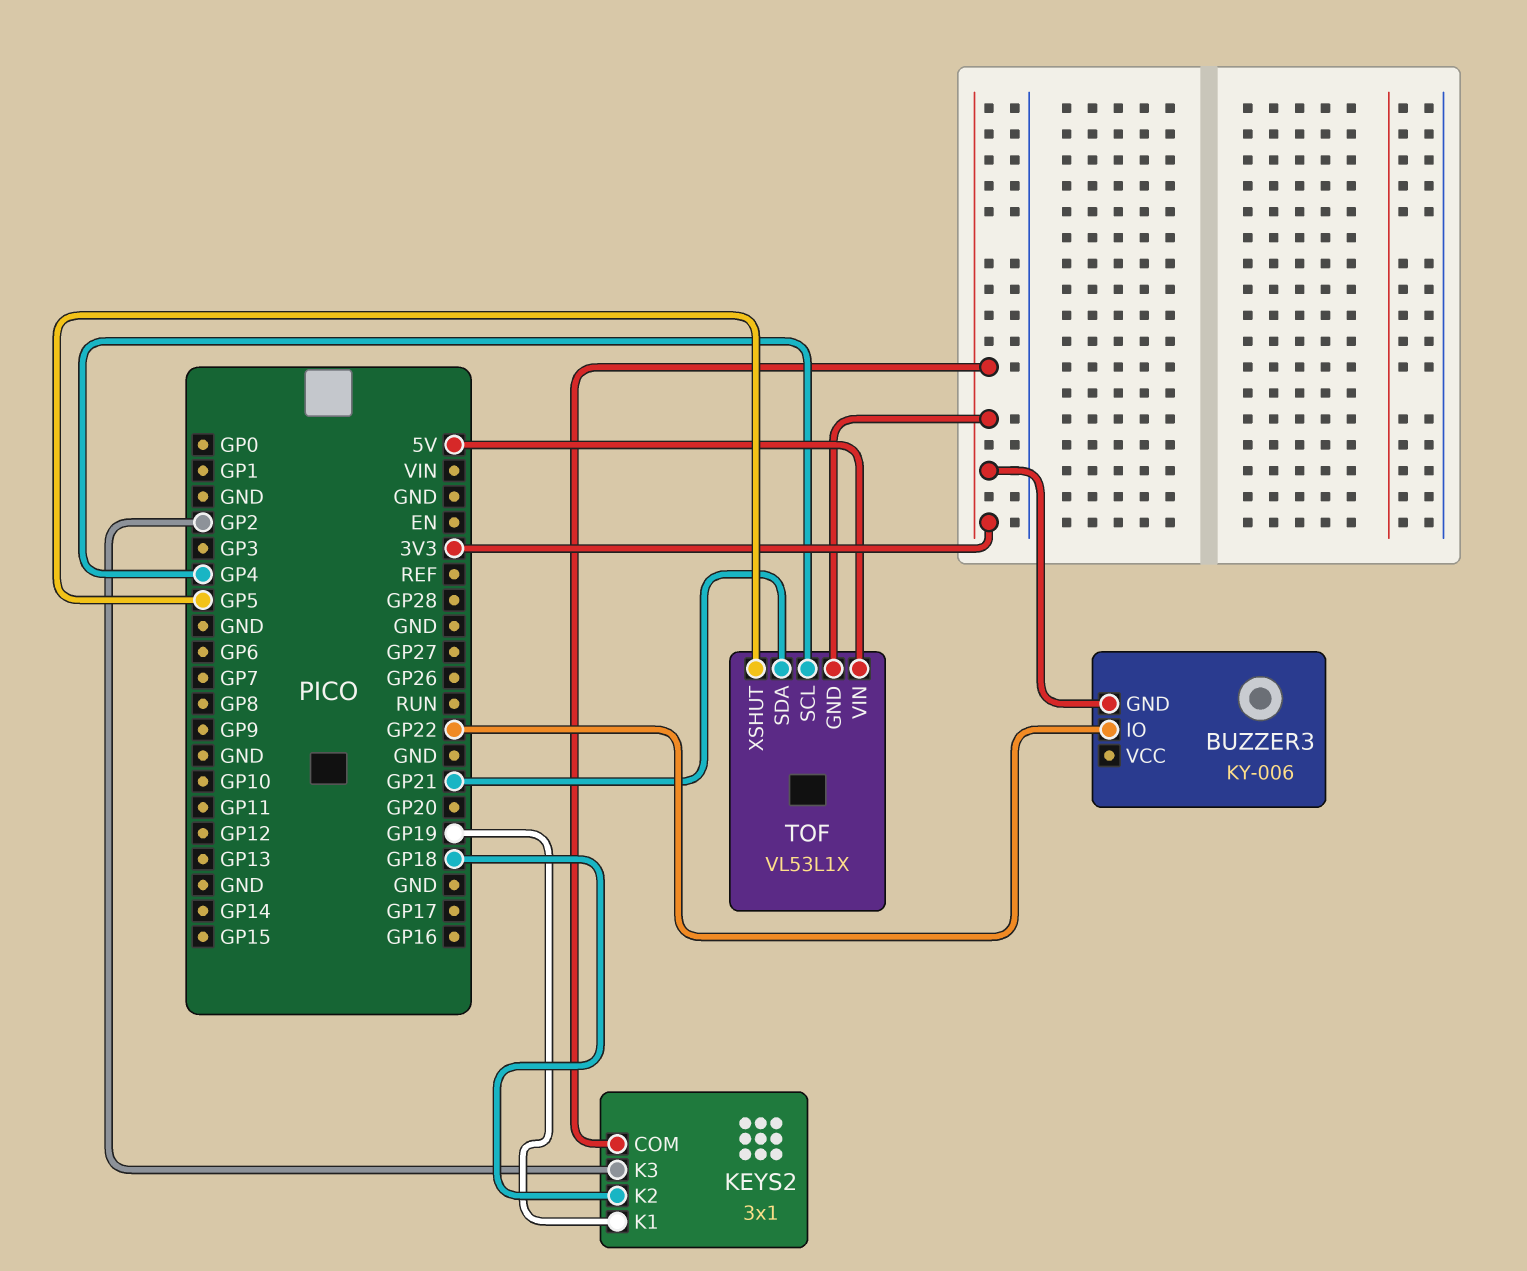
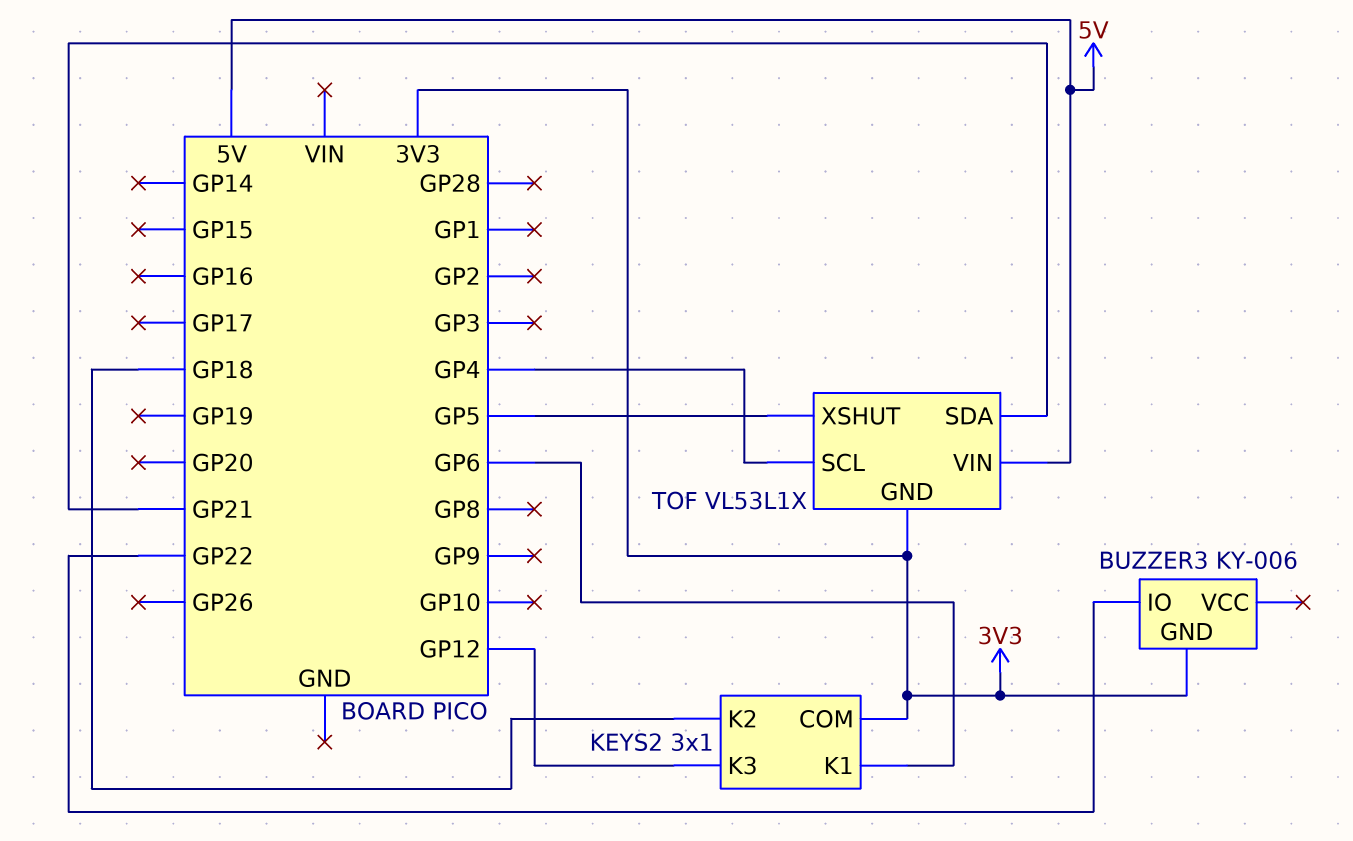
KEYS2 pin K1: GP19 -> GP6
KEYS2 pin K3: GP2 -> GP12

